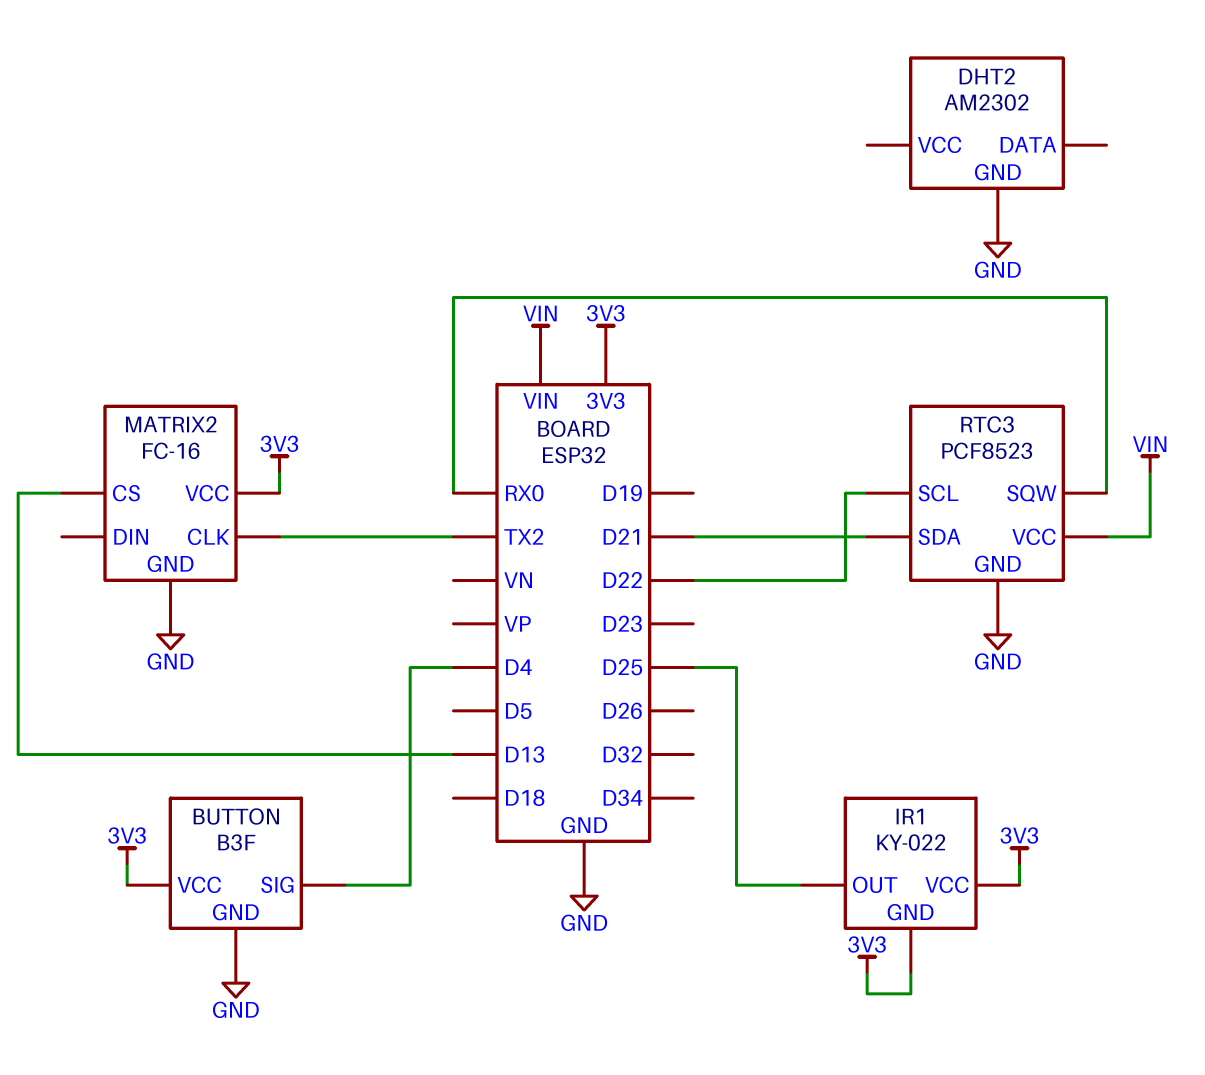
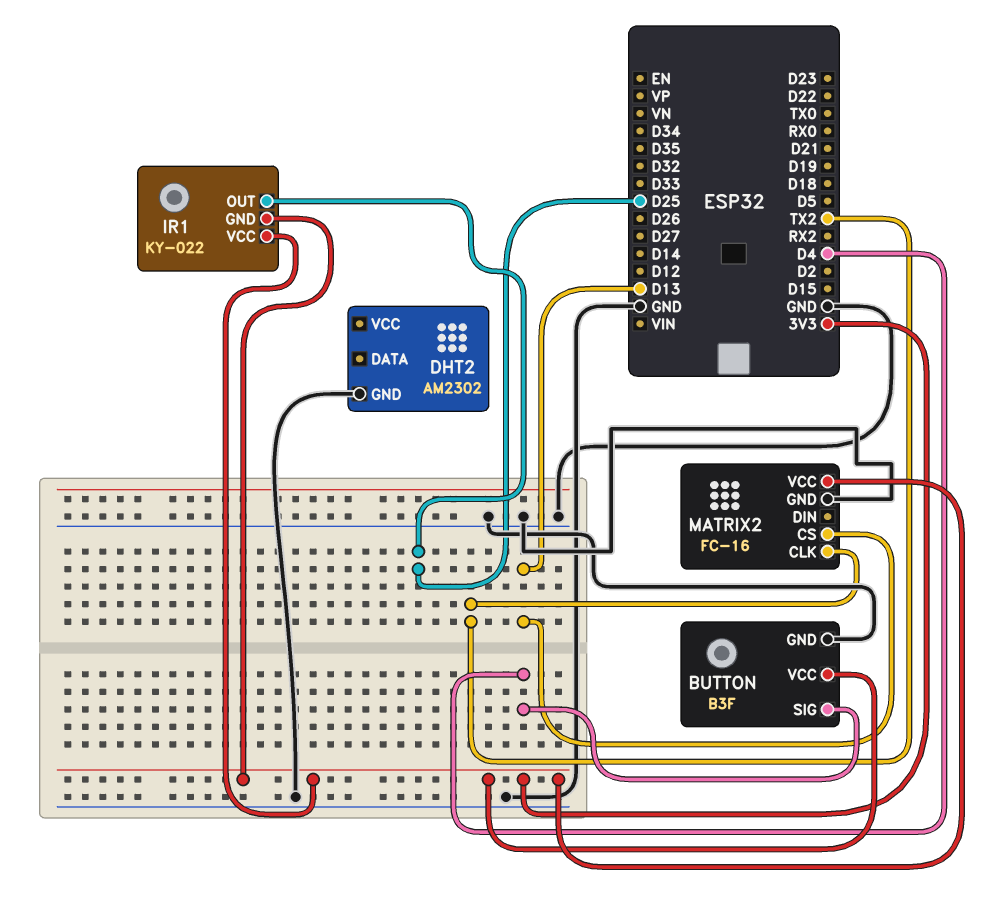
RTC3: PCF8523 -> none
RTC3 pin GND: GND -> none
RTC3 pin SCL: D22 -> none
RTC3 pin SDA: D21 -> none
RTC3 pin SQW: RX0 -> none
RTC3 pin VCC: VIN -> none

